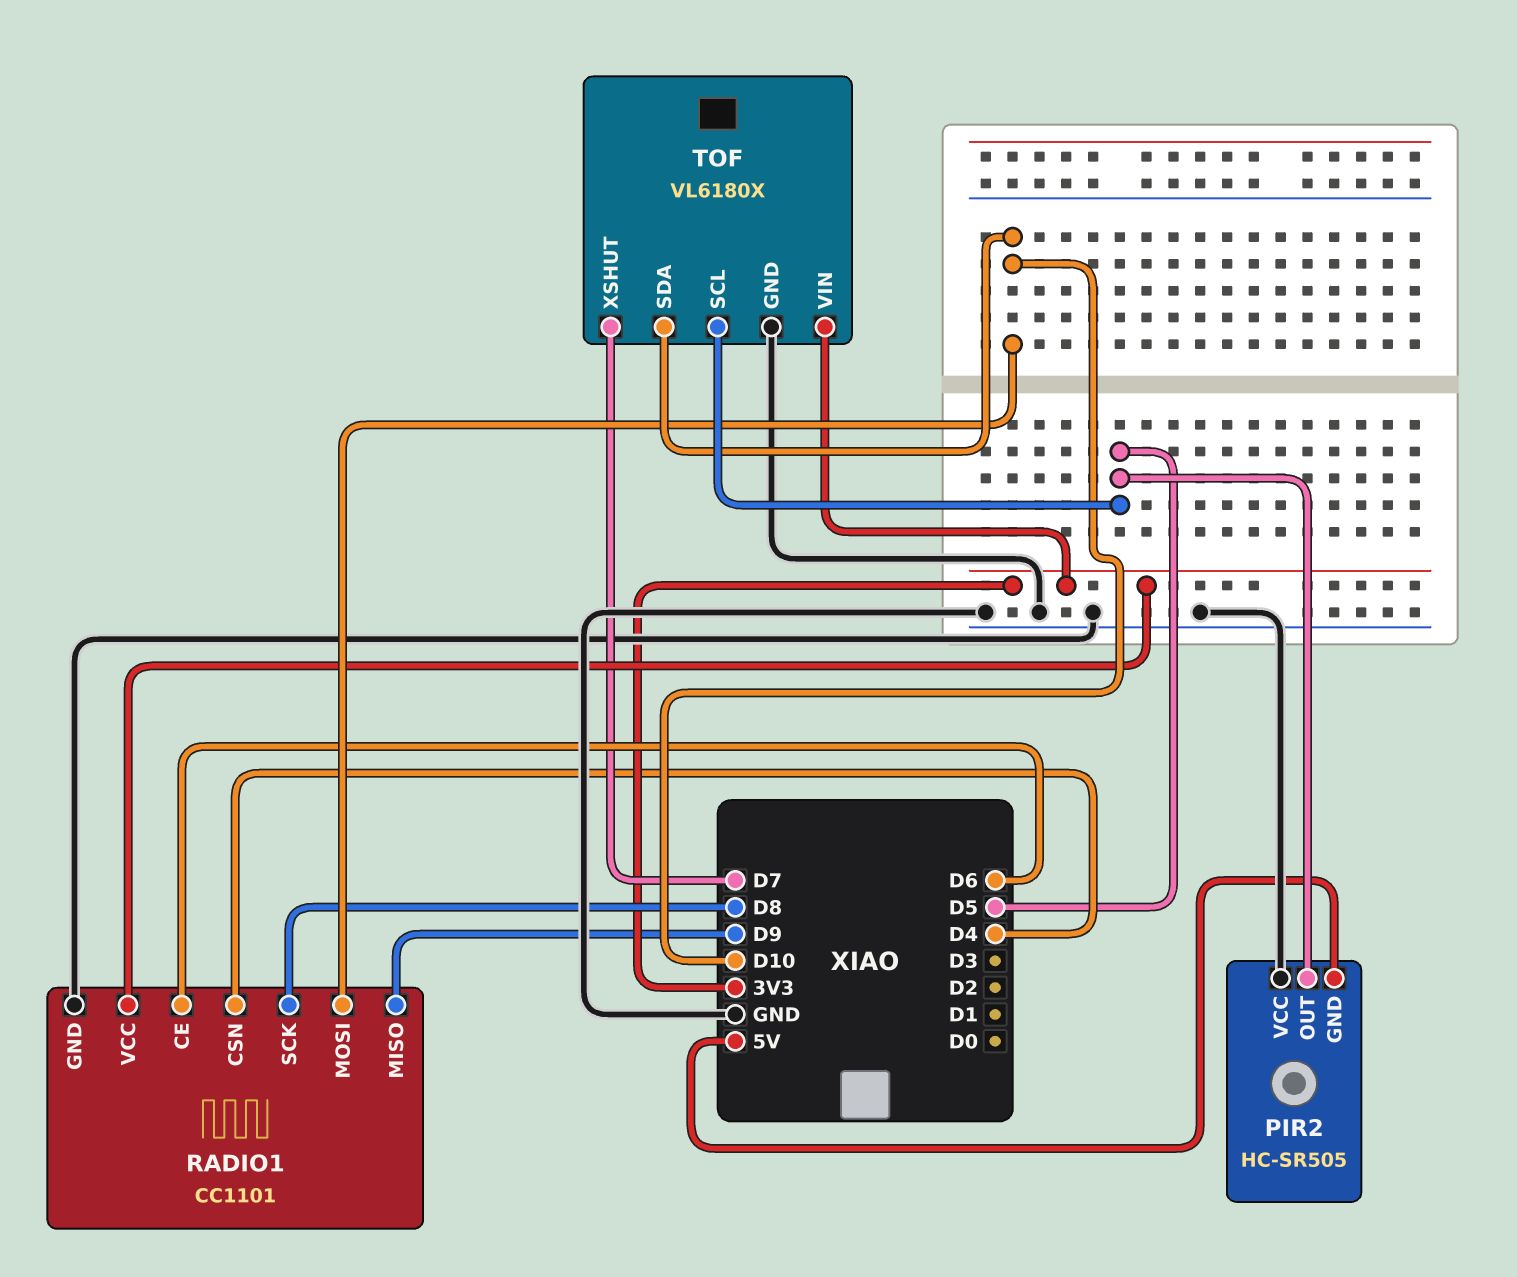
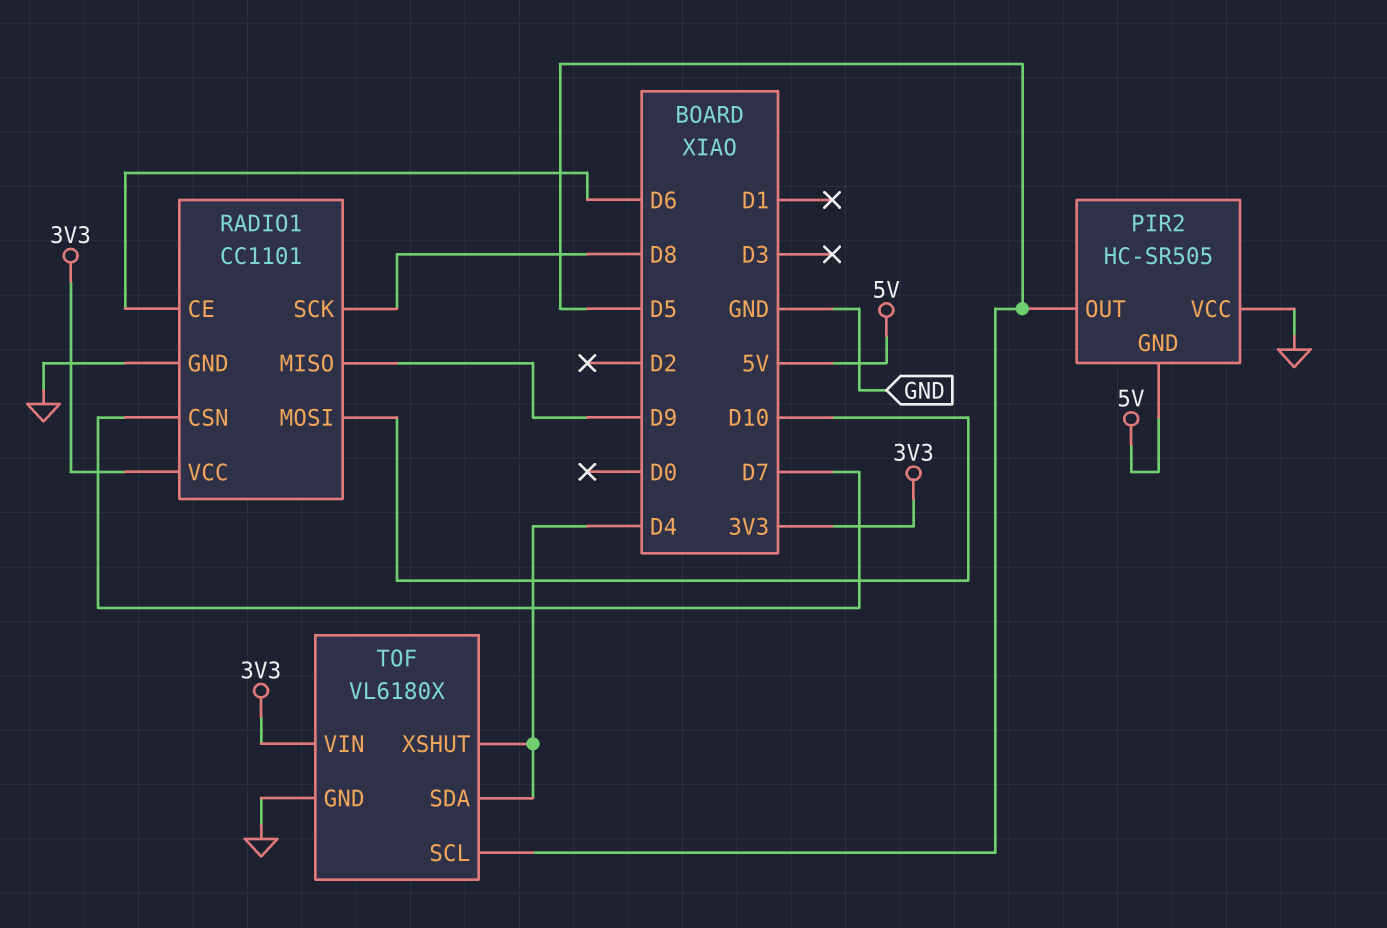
RADIO1 pin CSN: D4 -> D7
TOF pin SDA: D10 -> D4
TOF pin XSHUT: D7 -> D4

